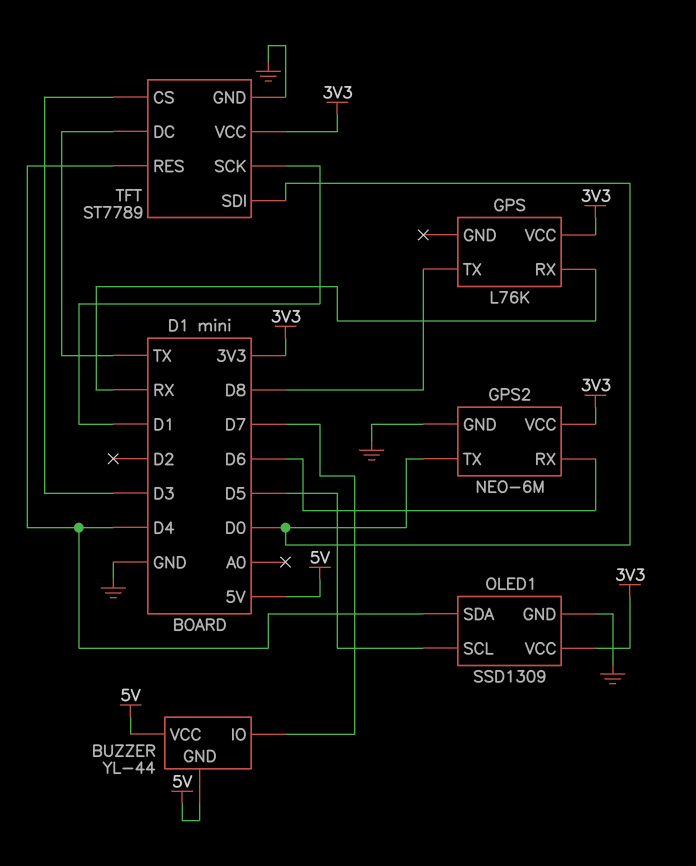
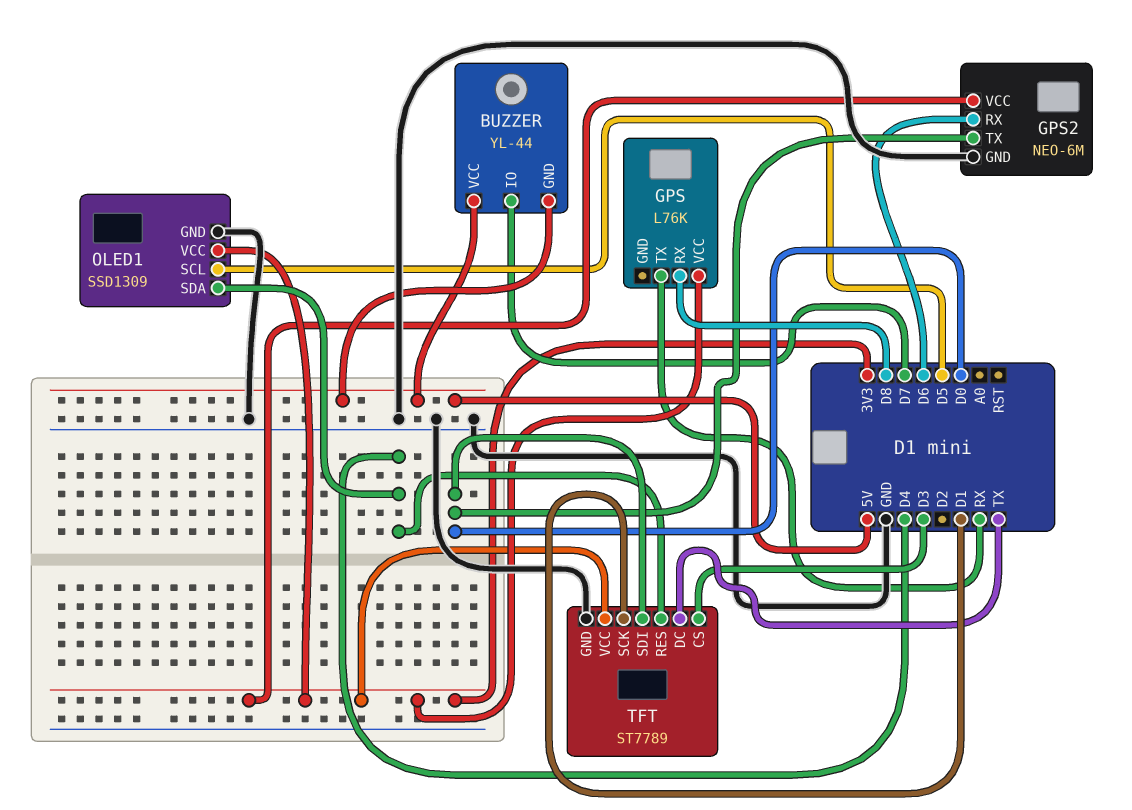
GPS pin RX: RX -> D8
GPS pin TX: D8 -> RX

